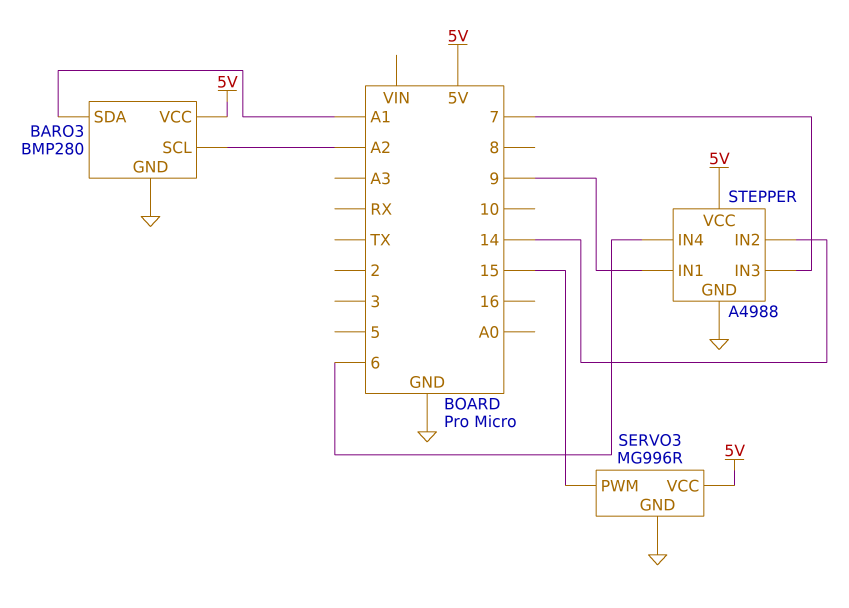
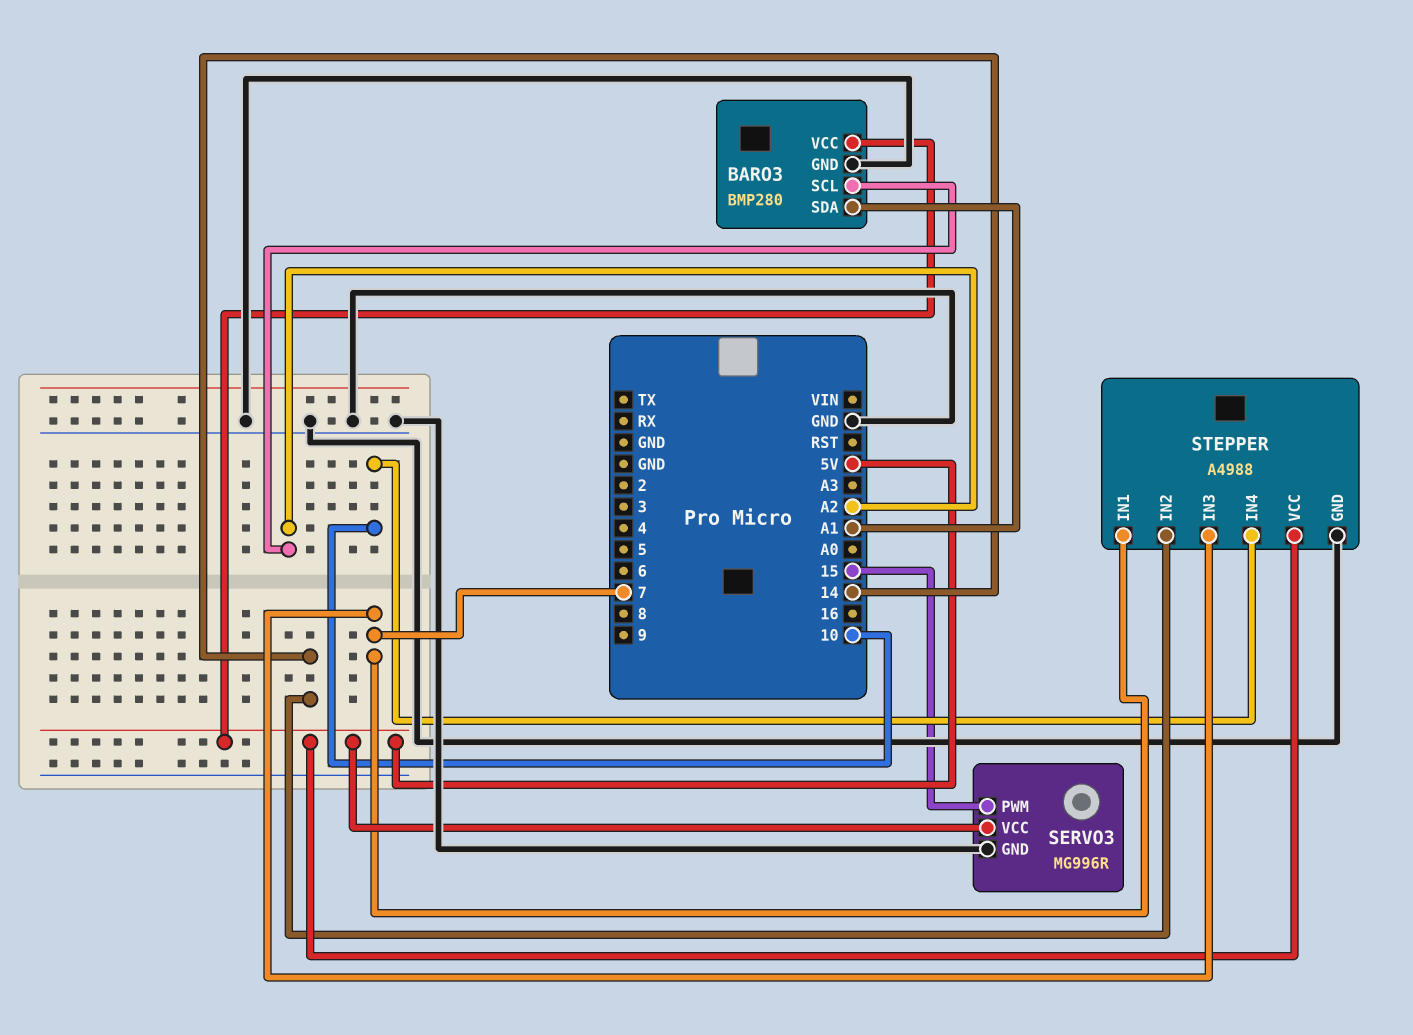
STEPPER pin IN1: 9 -> 7
STEPPER pin IN4: 6 -> 10

